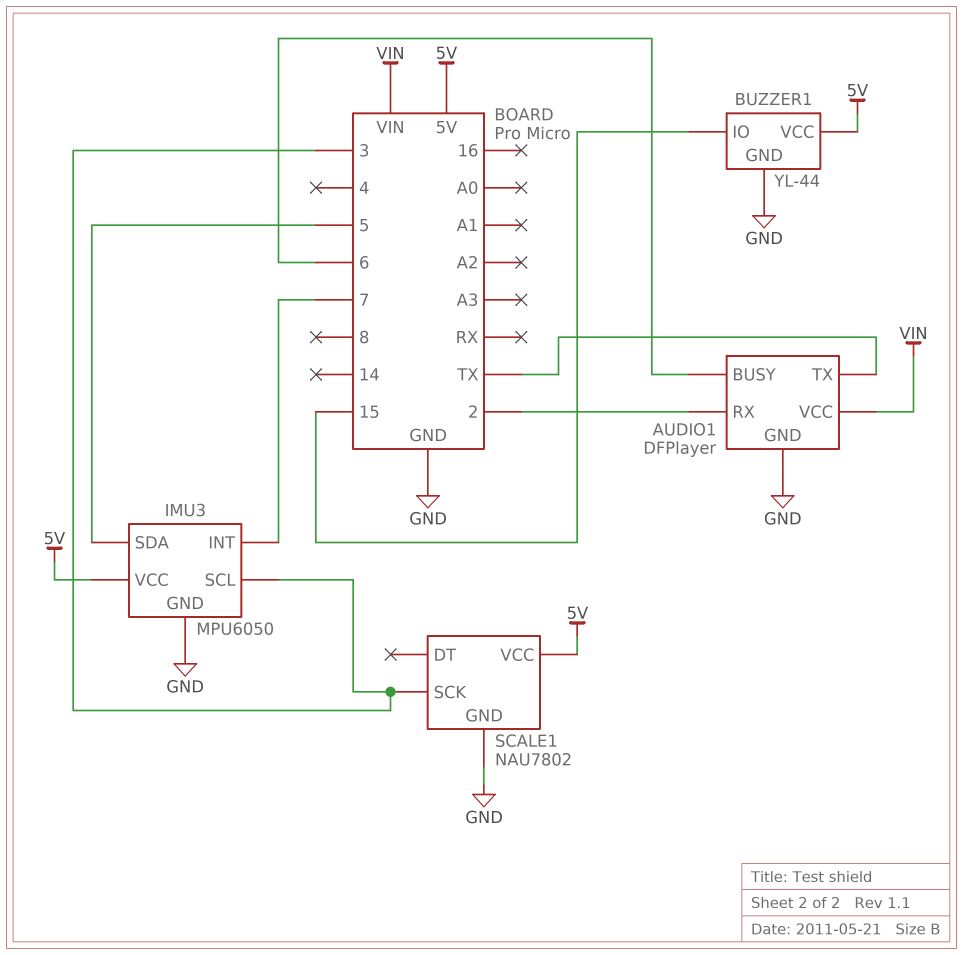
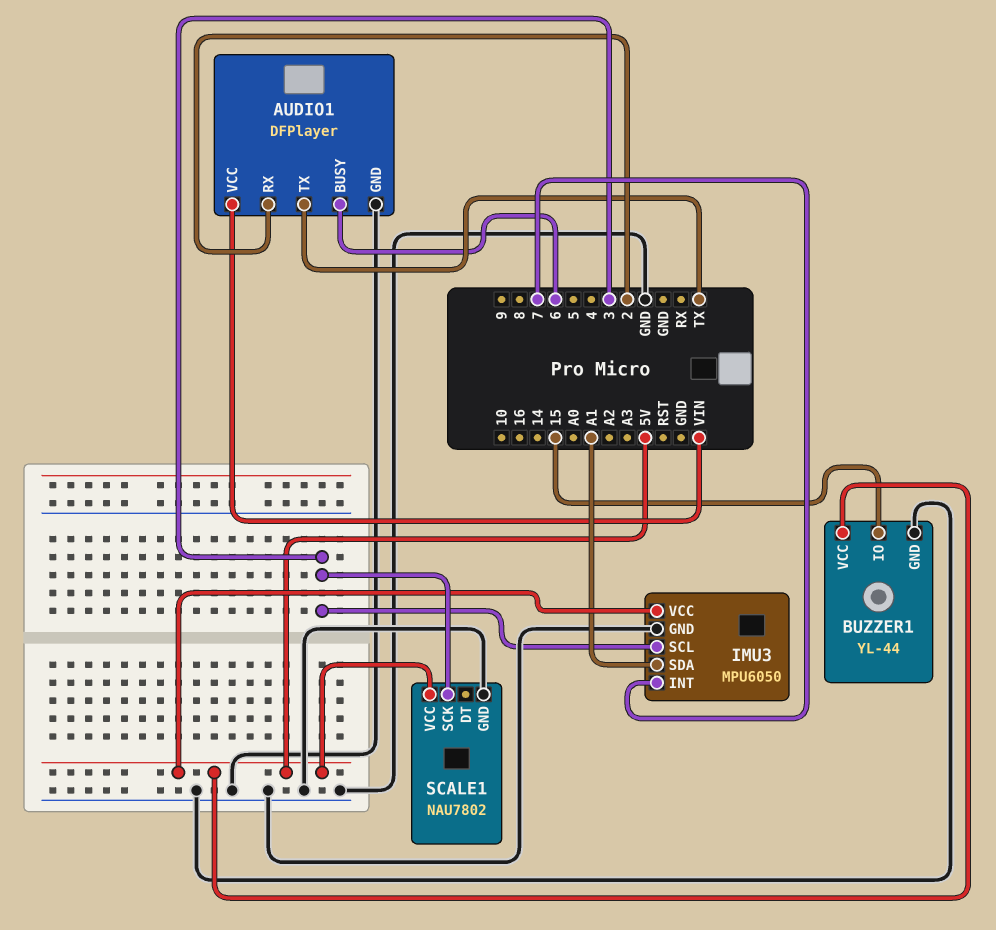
IMU3 pin SDA: 5 -> A1

